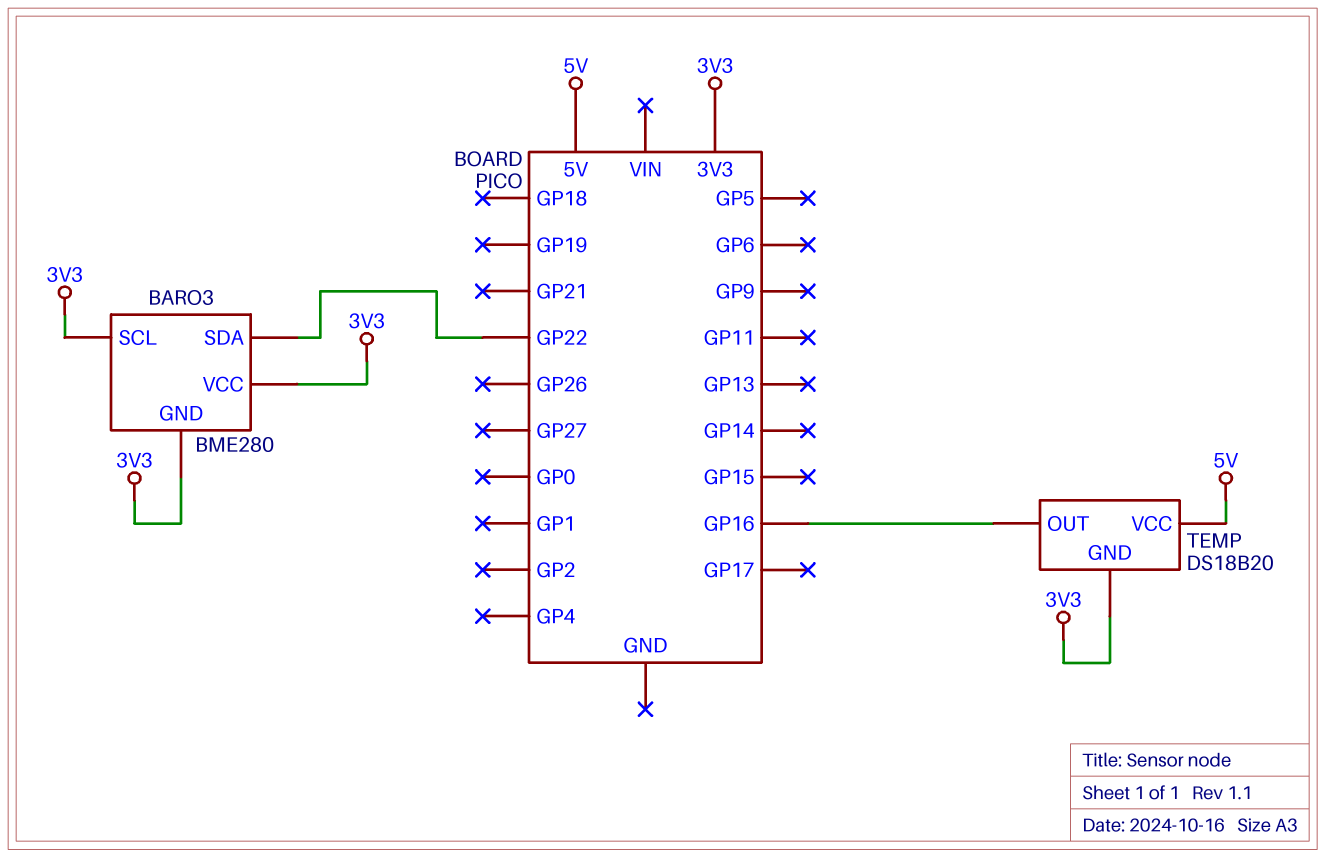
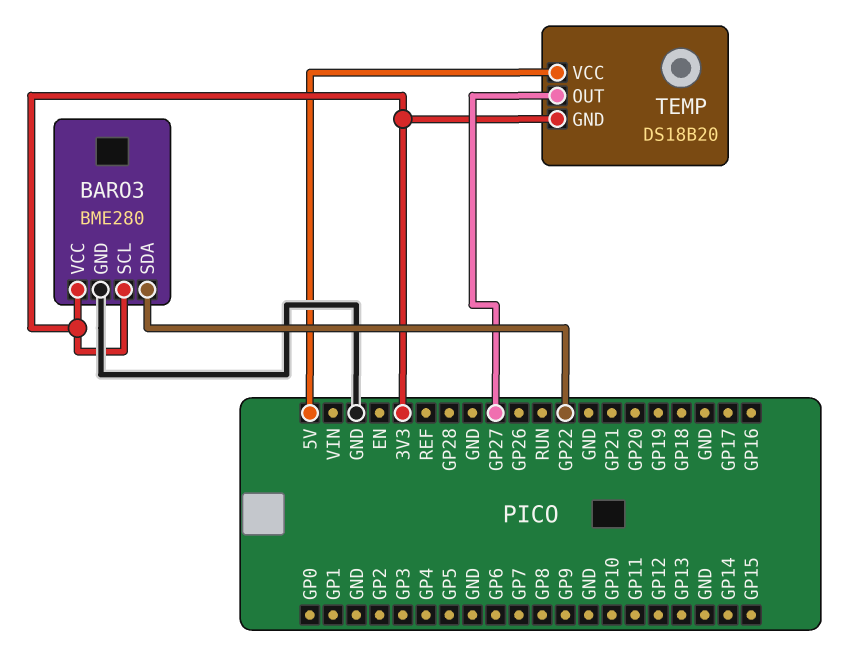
BARO3 pin GND: 3V3 -> GND
TEMP pin OUT: GP16 -> GP27

